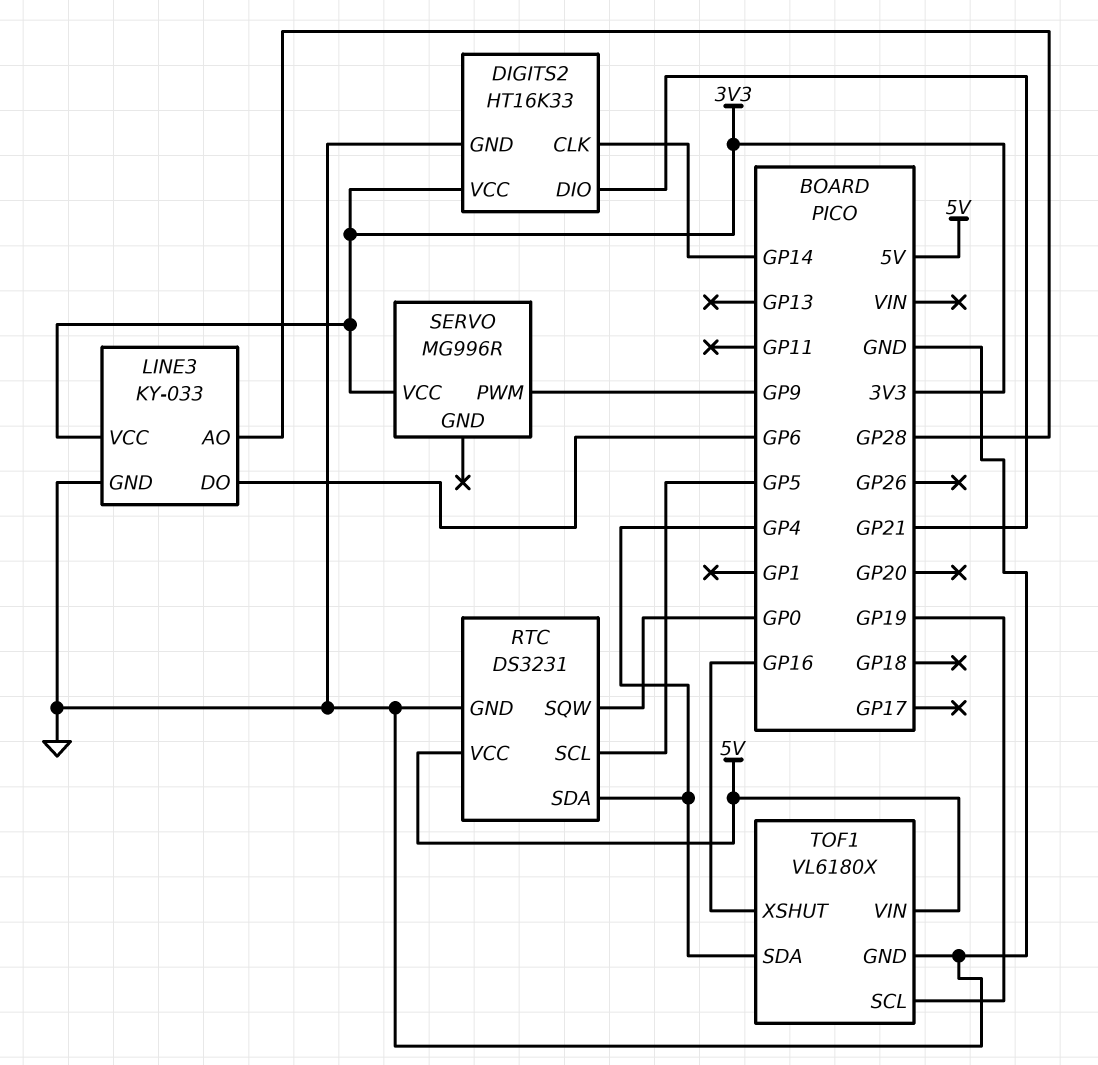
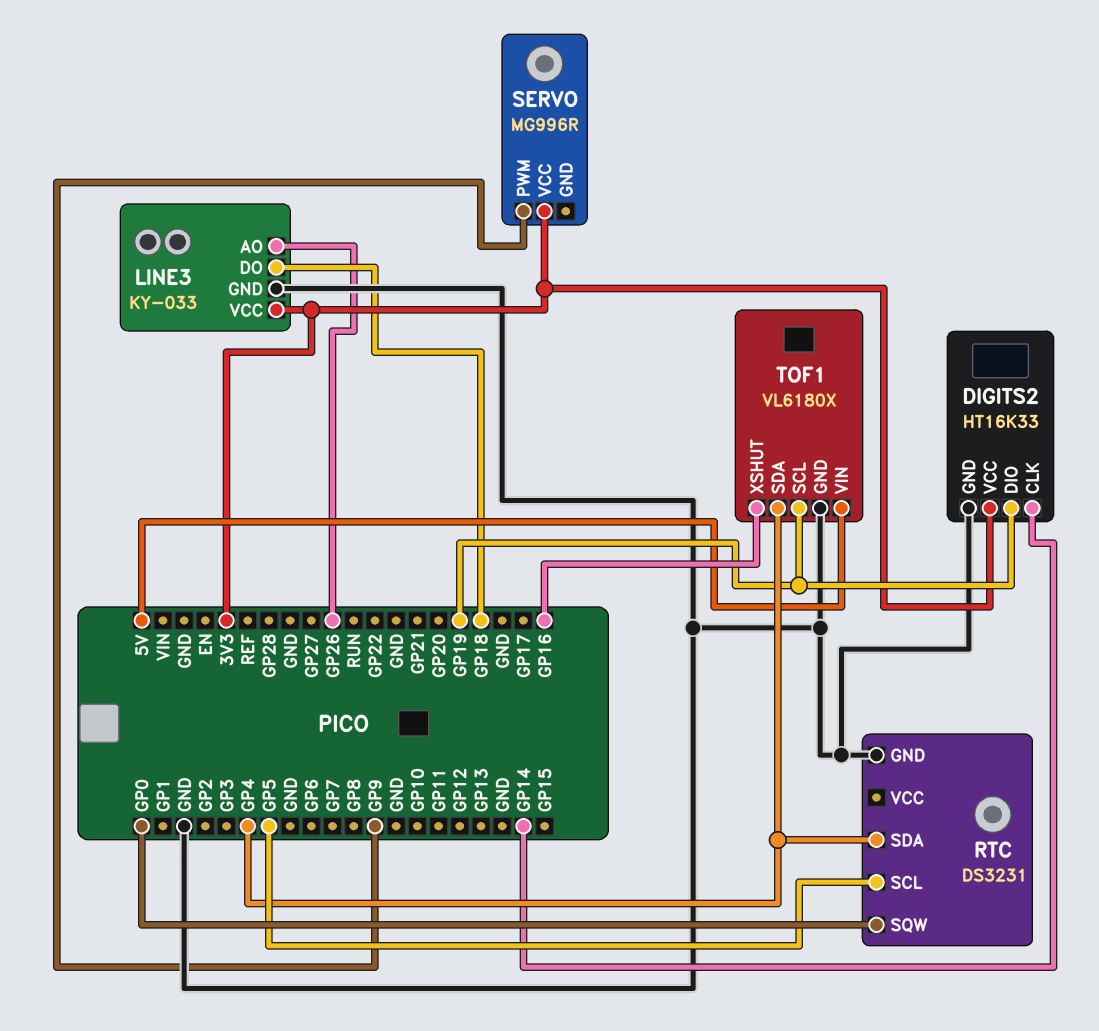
DIGITS2 pin DIO: GP21 -> GP19
LINE3 pin AO: GP28 -> GP26
LINE3 pin DO: GP6 -> GP18
RTC pin VCC: 5V -> none

